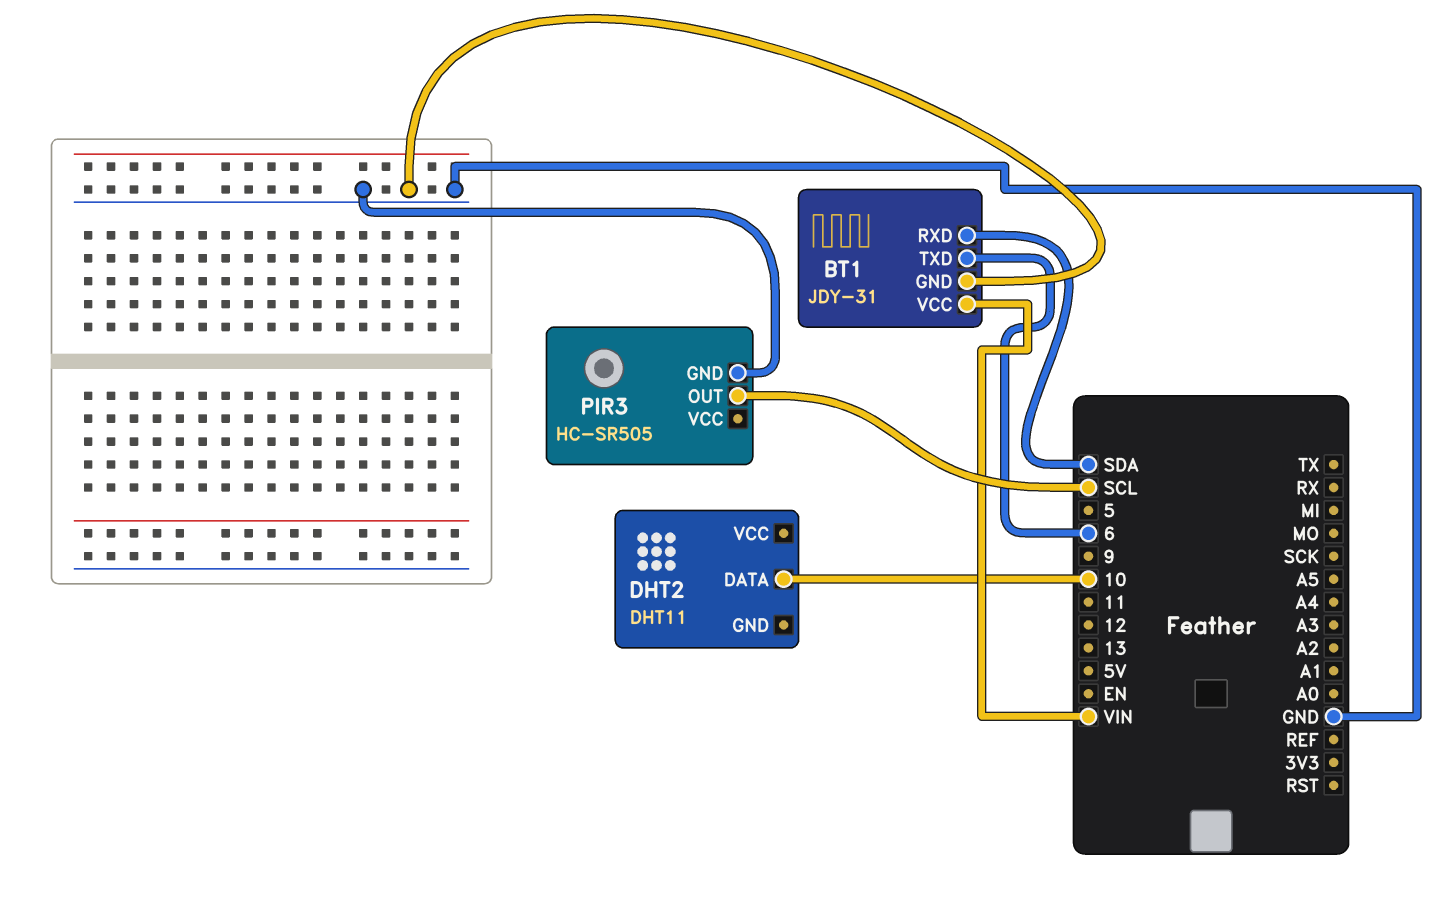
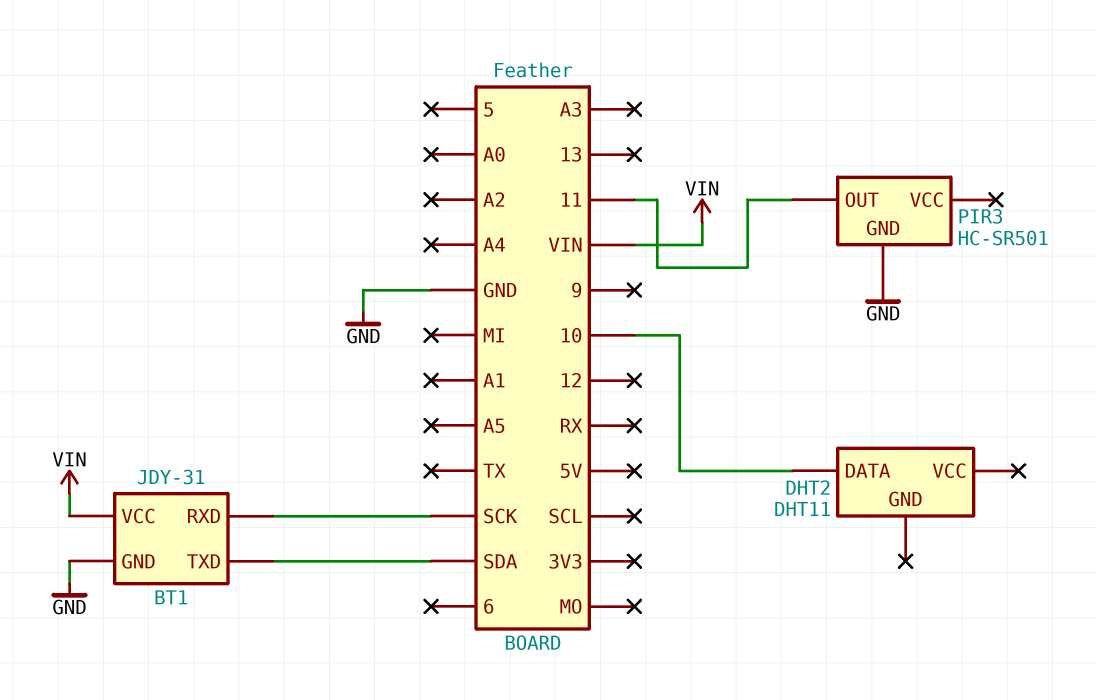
BT1 pin RXD: SDA -> SCK
BT1 pin TXD: 6 -> SDA
PIR3: HC-SR505 -> HC-SR501
PIR3 pin OUT: SCL -> 11

